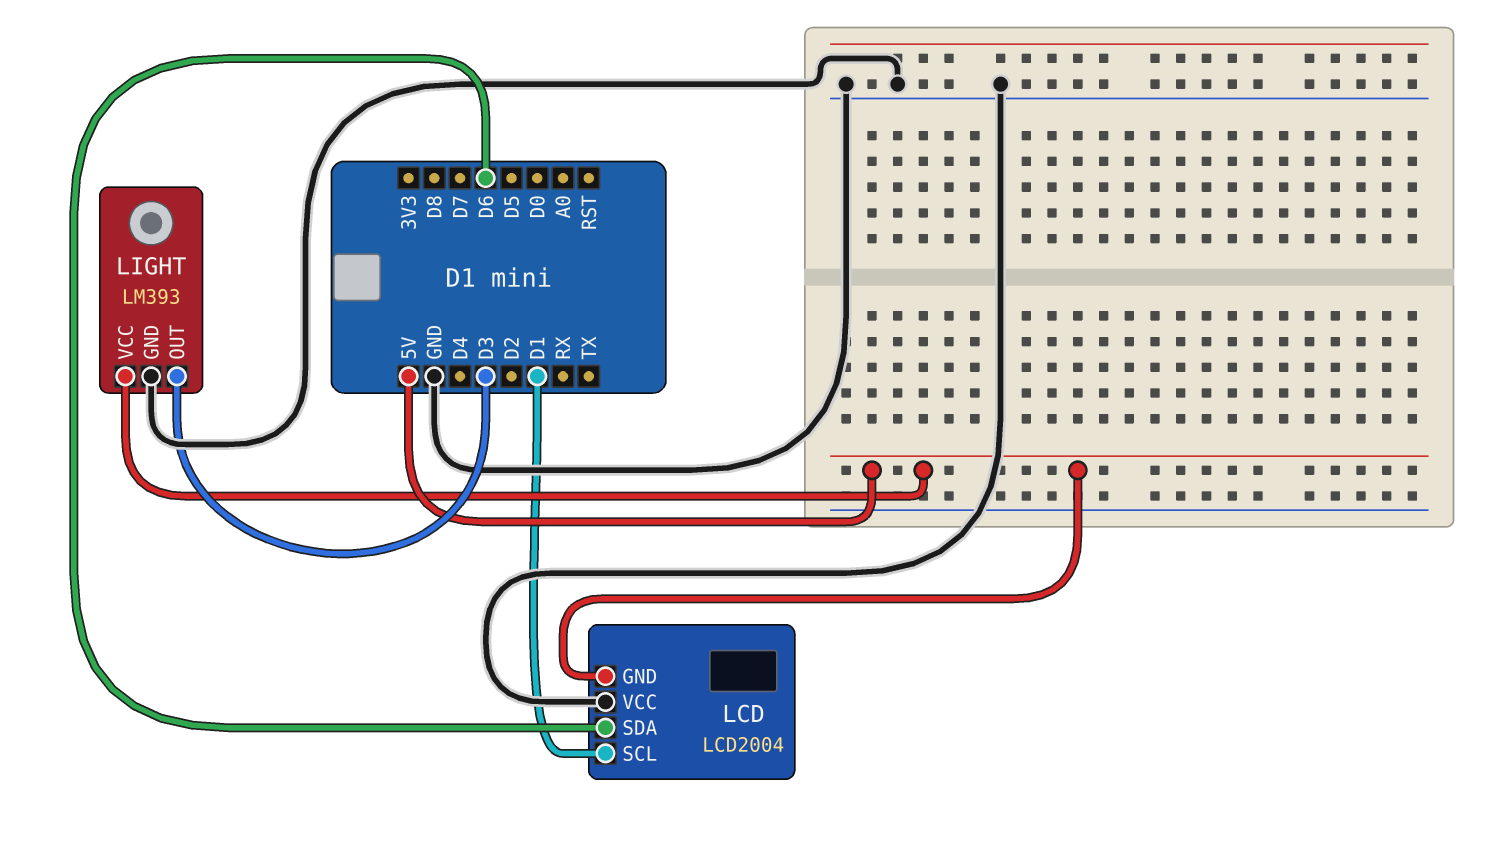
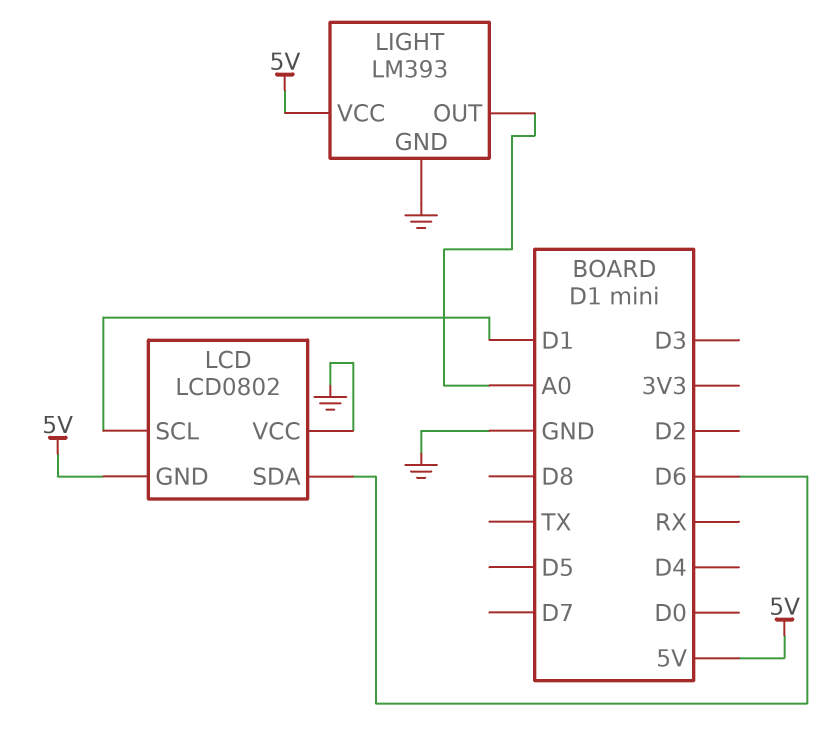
LCD: LCD2004 -> LCD0802
LIGHT pin OUT: D3 -> A0

